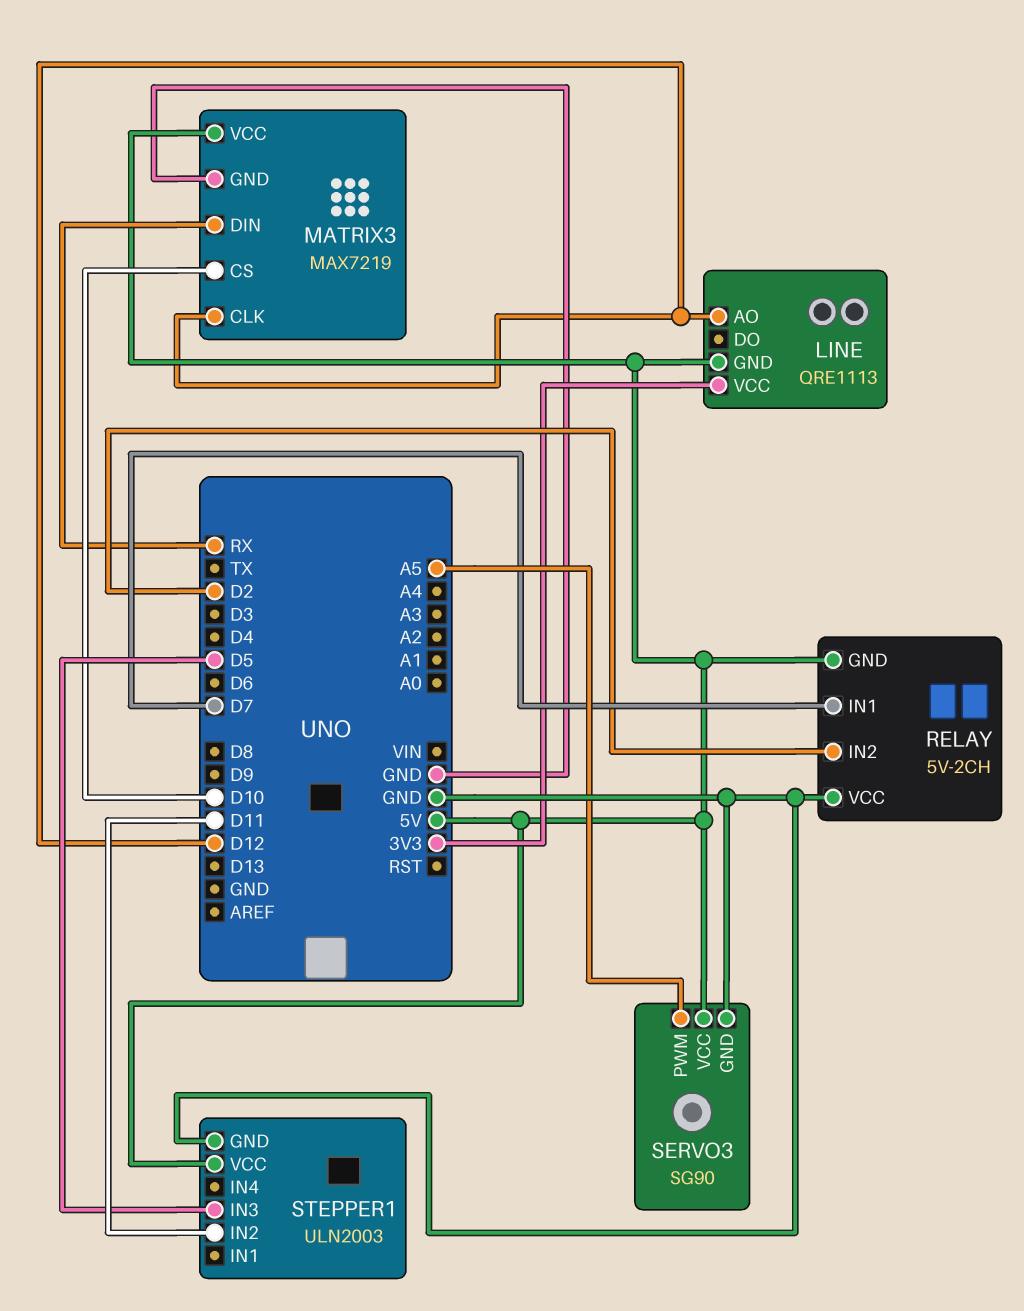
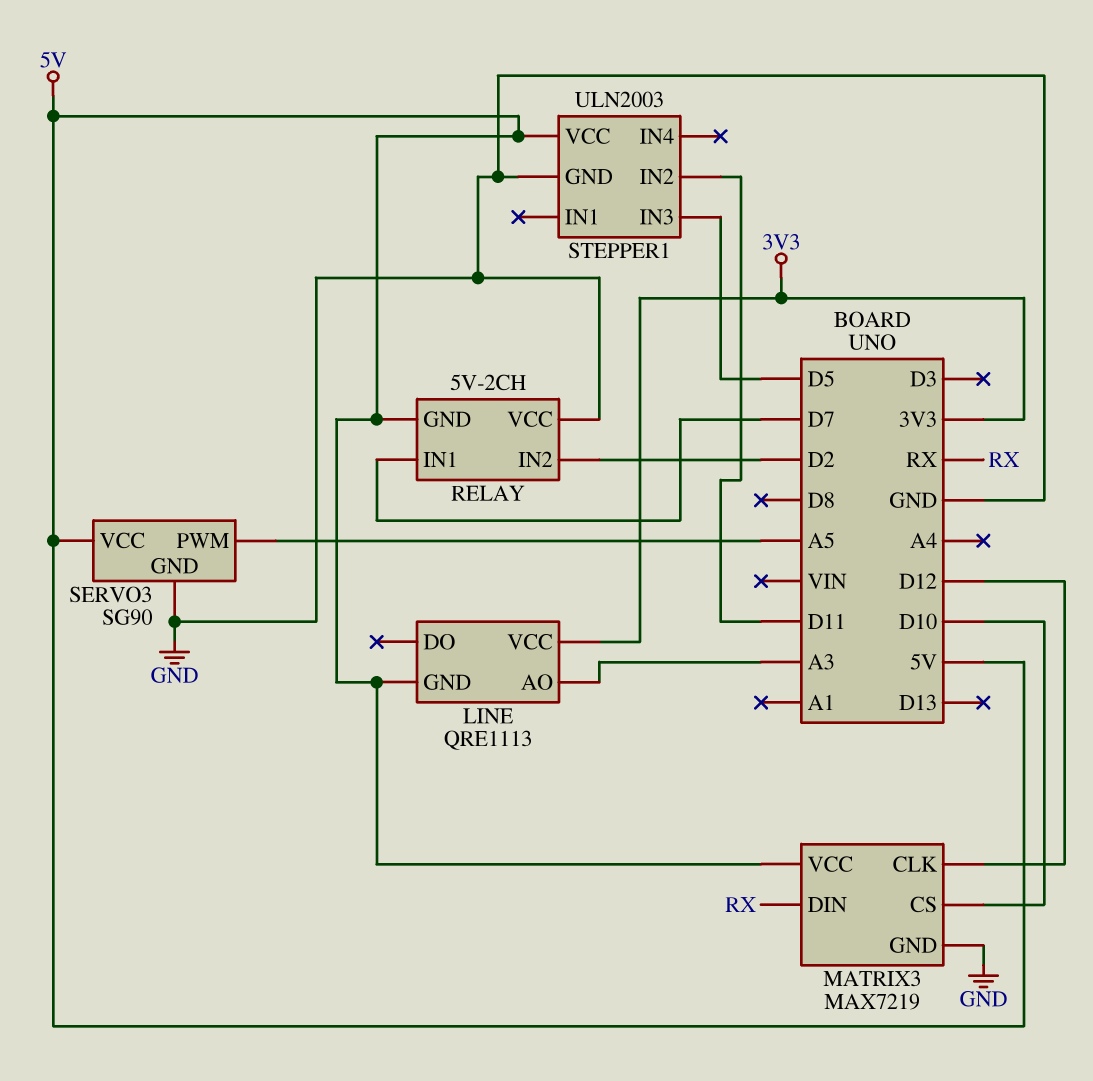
LINE pin AO: D12 -> A3

